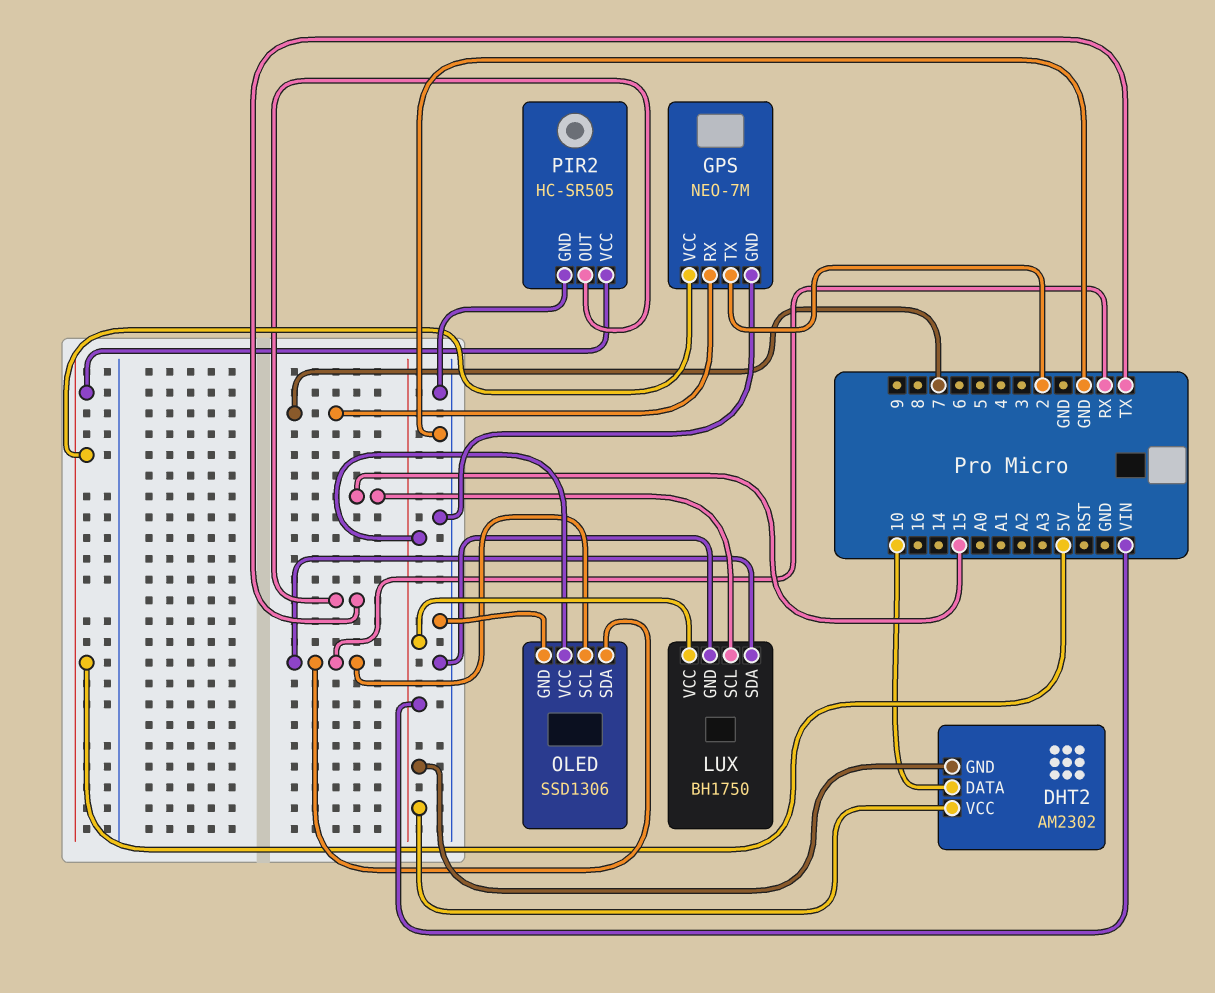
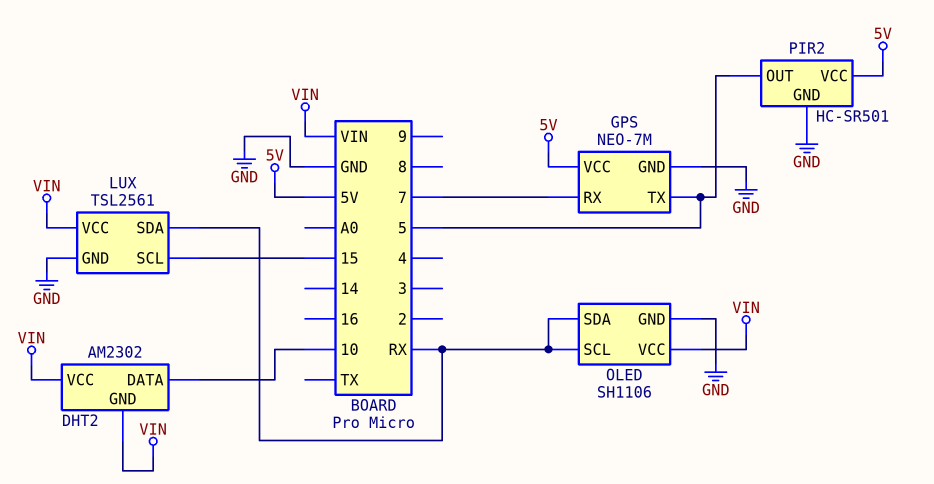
GPS pin TX: 2 -> 5
LUX: BH1750 -> TSL2561
OLED: SSD1306 -> SH1106
PIR2: HC-SR505 -> HC-SR501
PIR2 pin OUT: TX -> 5

